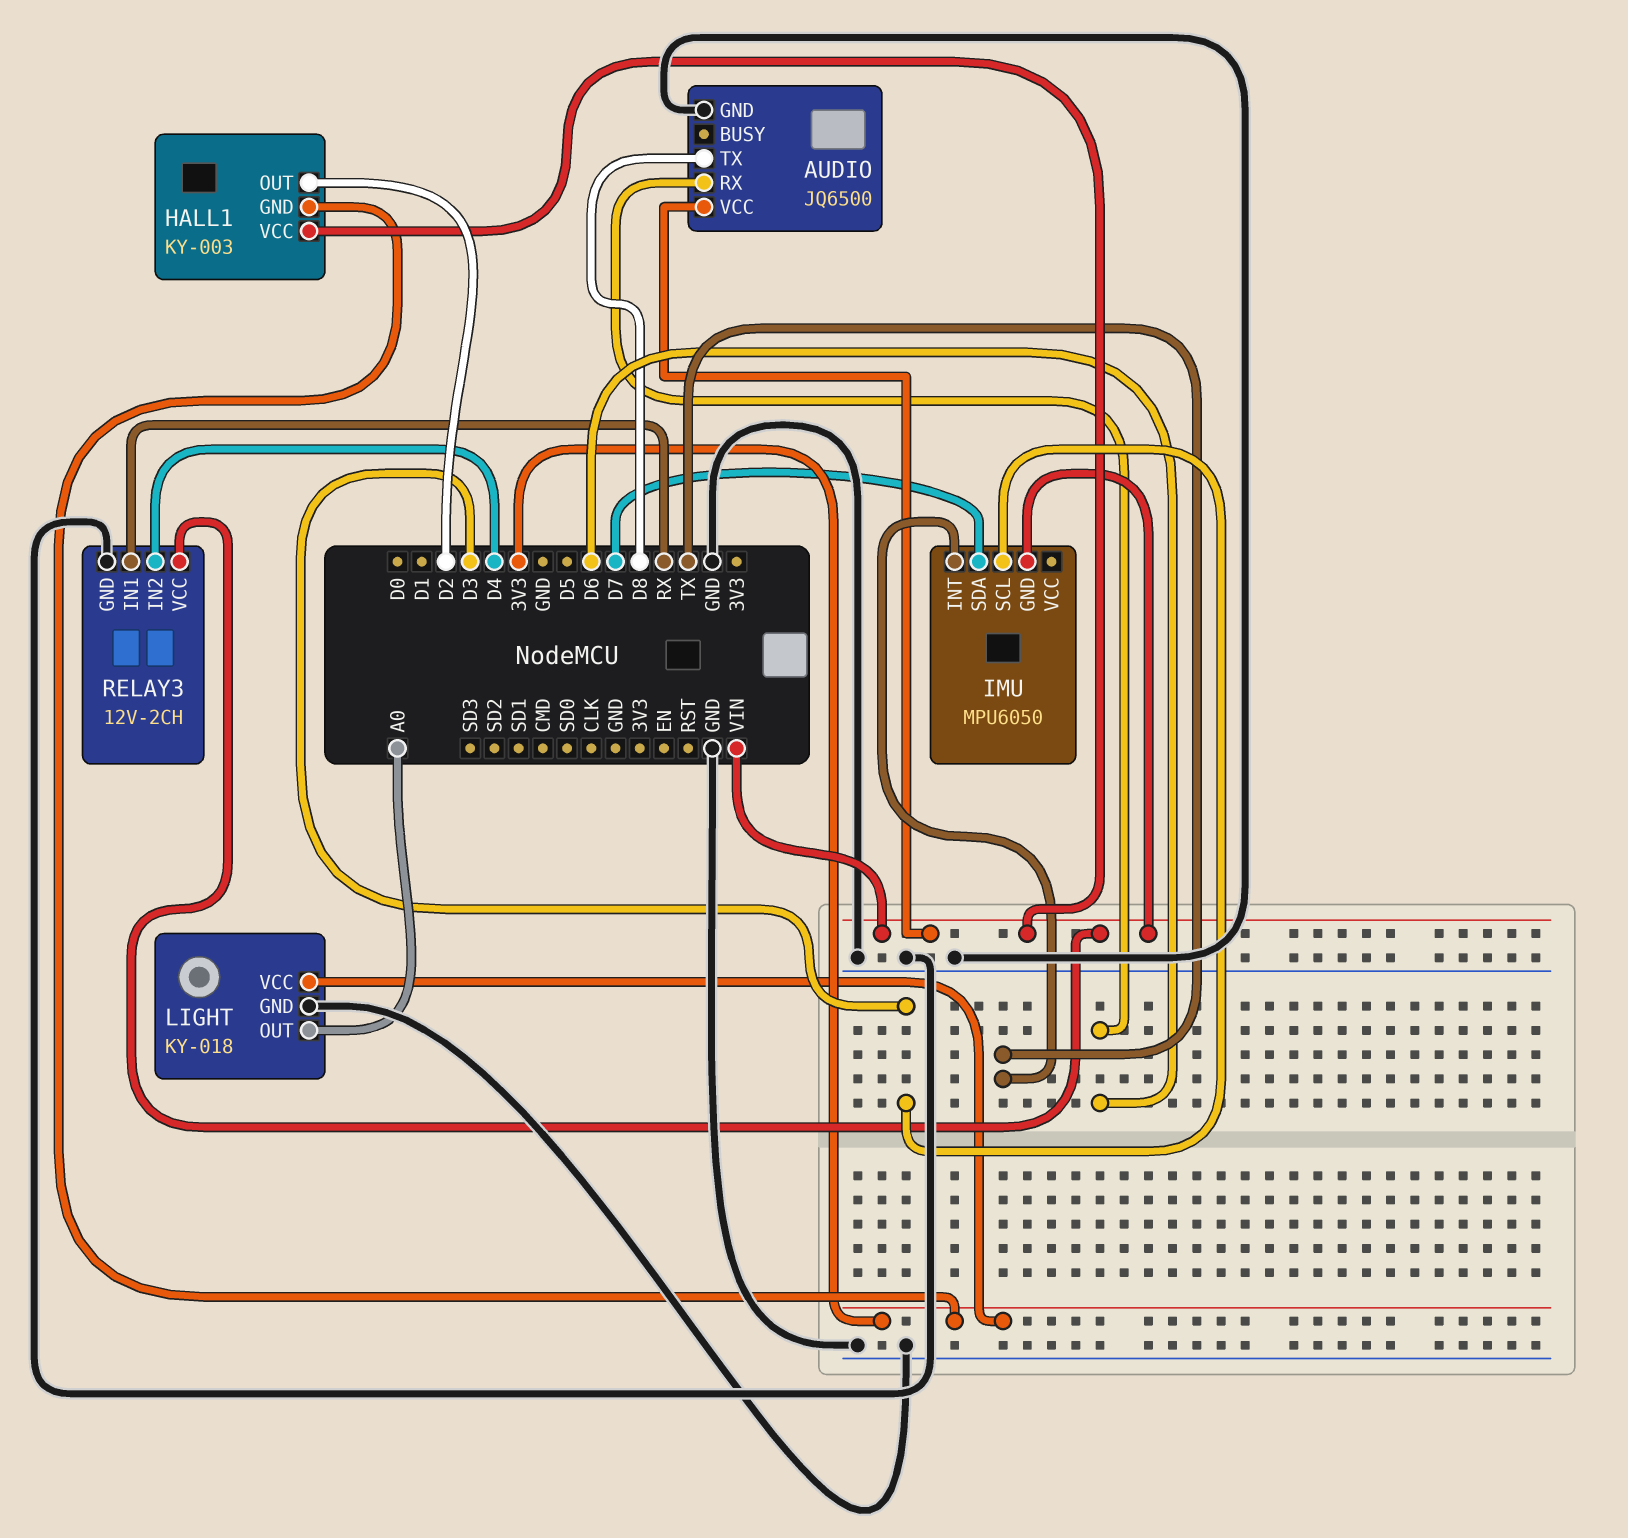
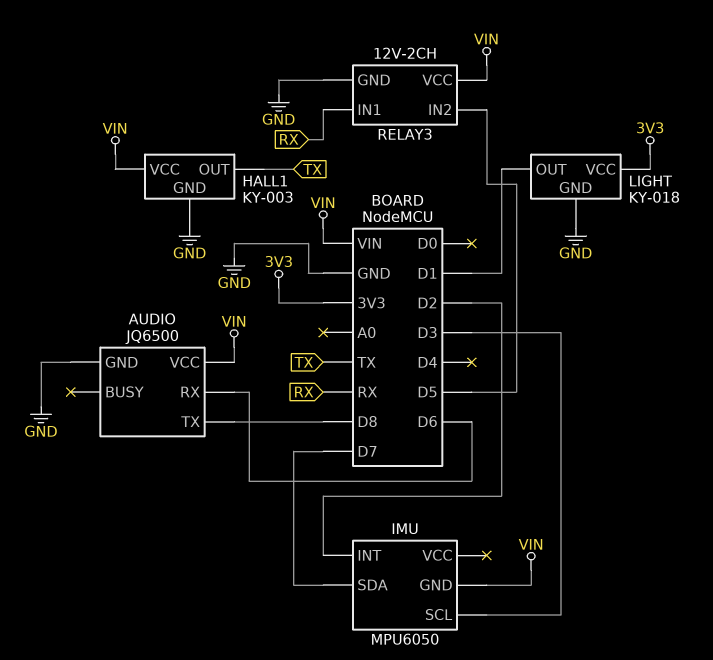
HALL1 pin GND: 3V3 -> GND
HALL1 pin OUT: D2 -> TX
IMU pin INT: TX -> D2
LIGHT pin OUT: A0 -> D1
RELAY3 pin IN2: D4 -> D5

